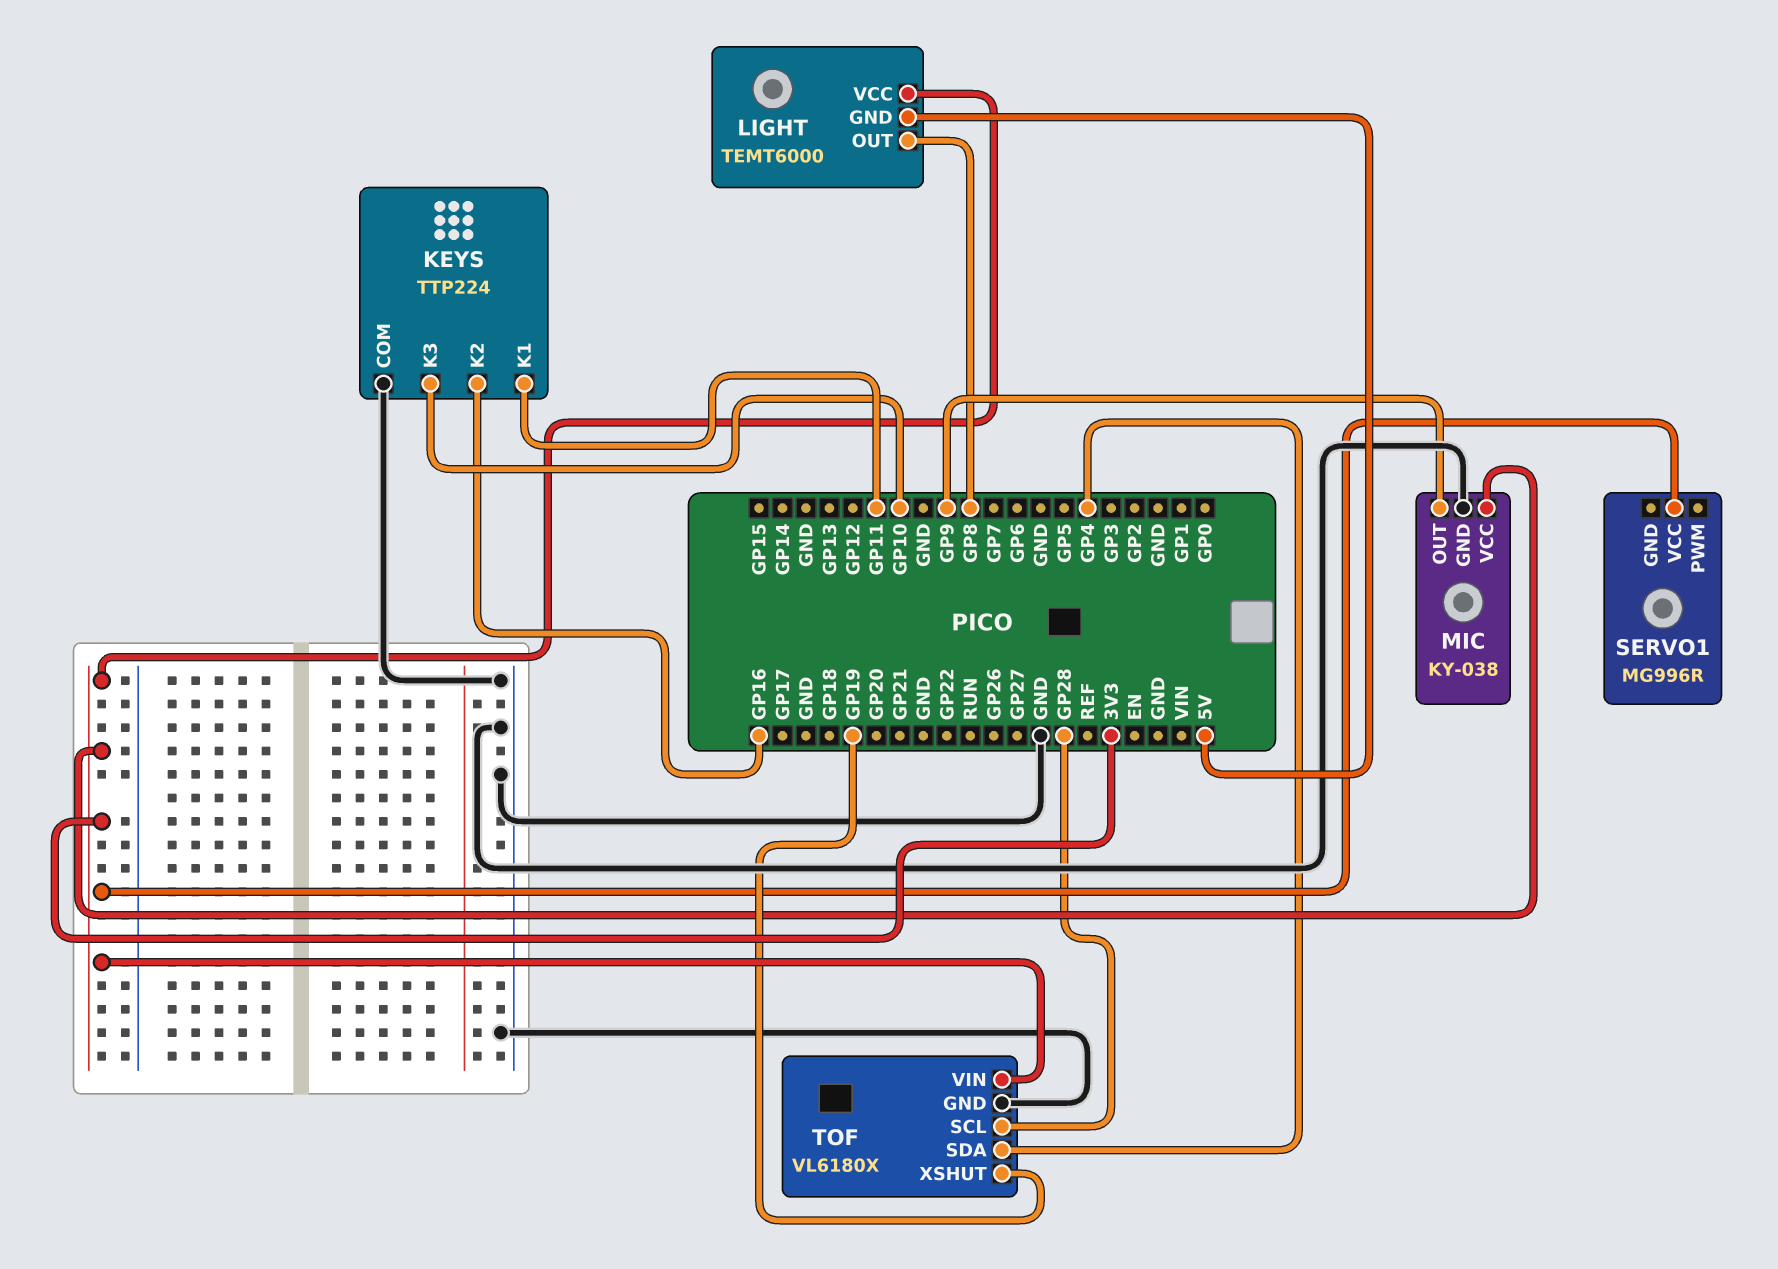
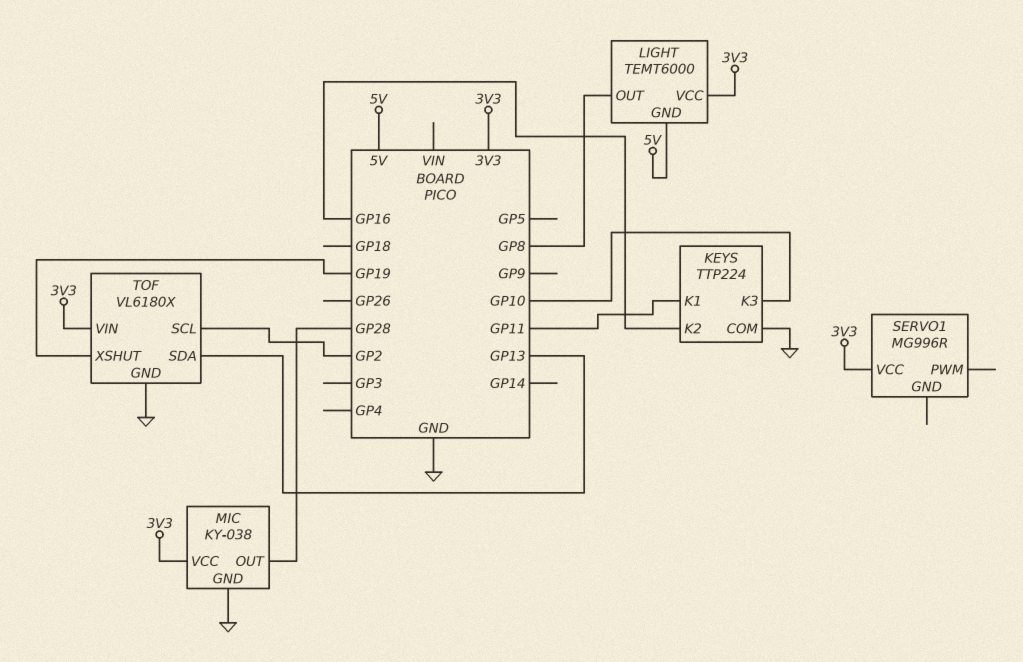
MIC pin OUT: GP9 -> GP28
TOF pin SCL: GP28 -> GP2
TOF pin SDA: GP4 -> GP13

